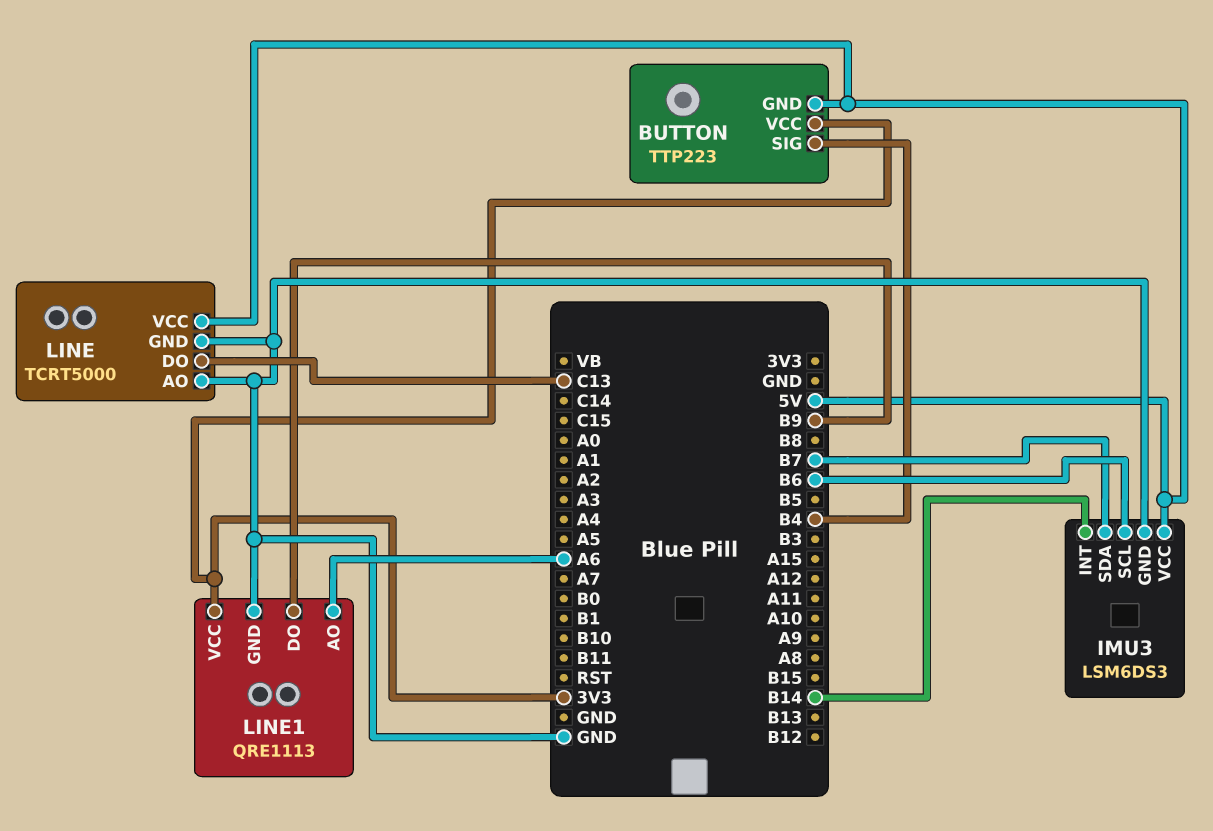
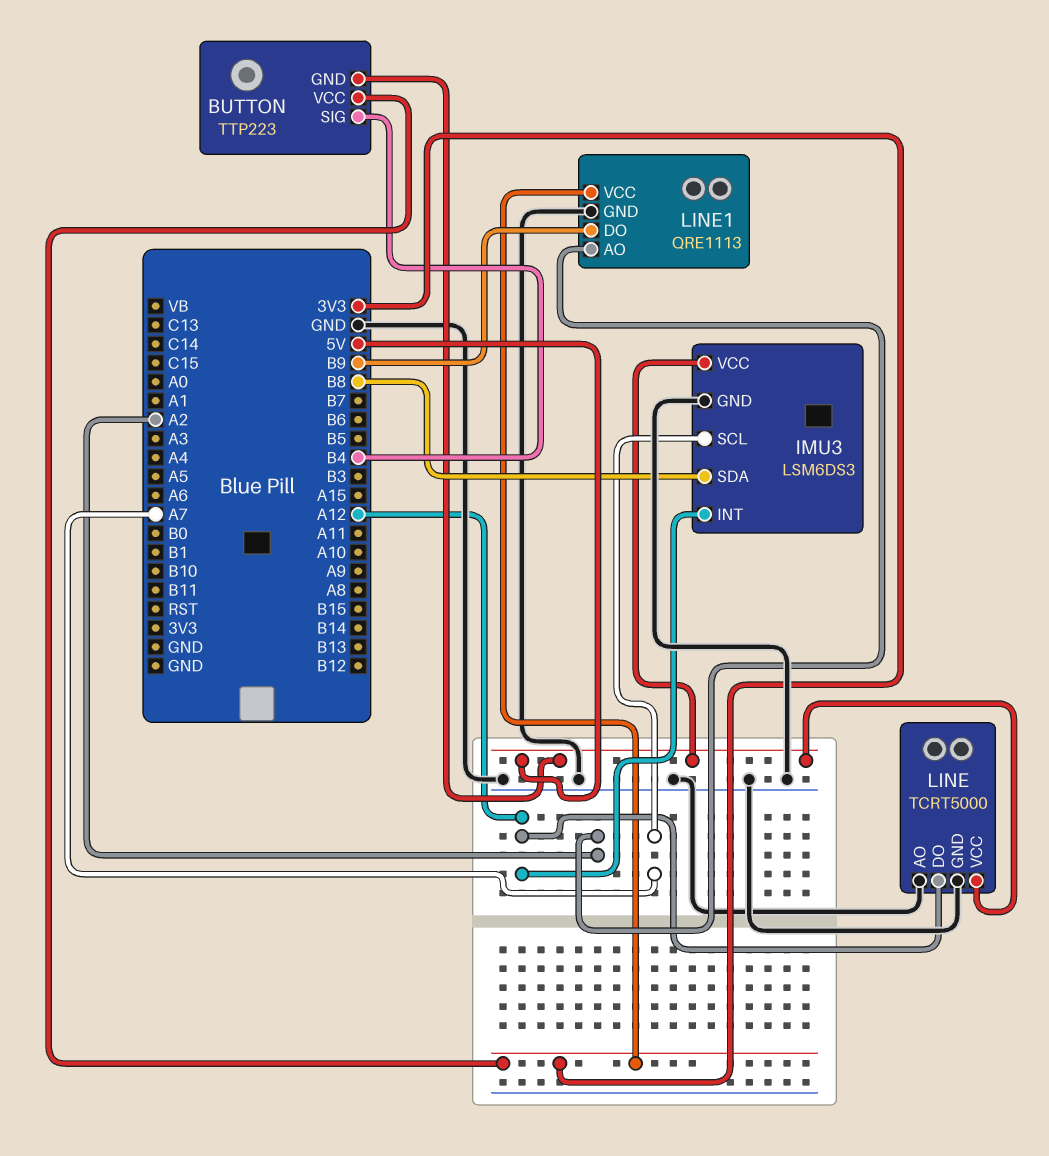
IMU3 pin INT: B14 -> A12
IMU3 pin SCL: B6 -> A7
IMU3 pin SDA: B7 -> B8
LINE pin DO: C13 -> A12
LINE1 pin AO: A6 -> A2

